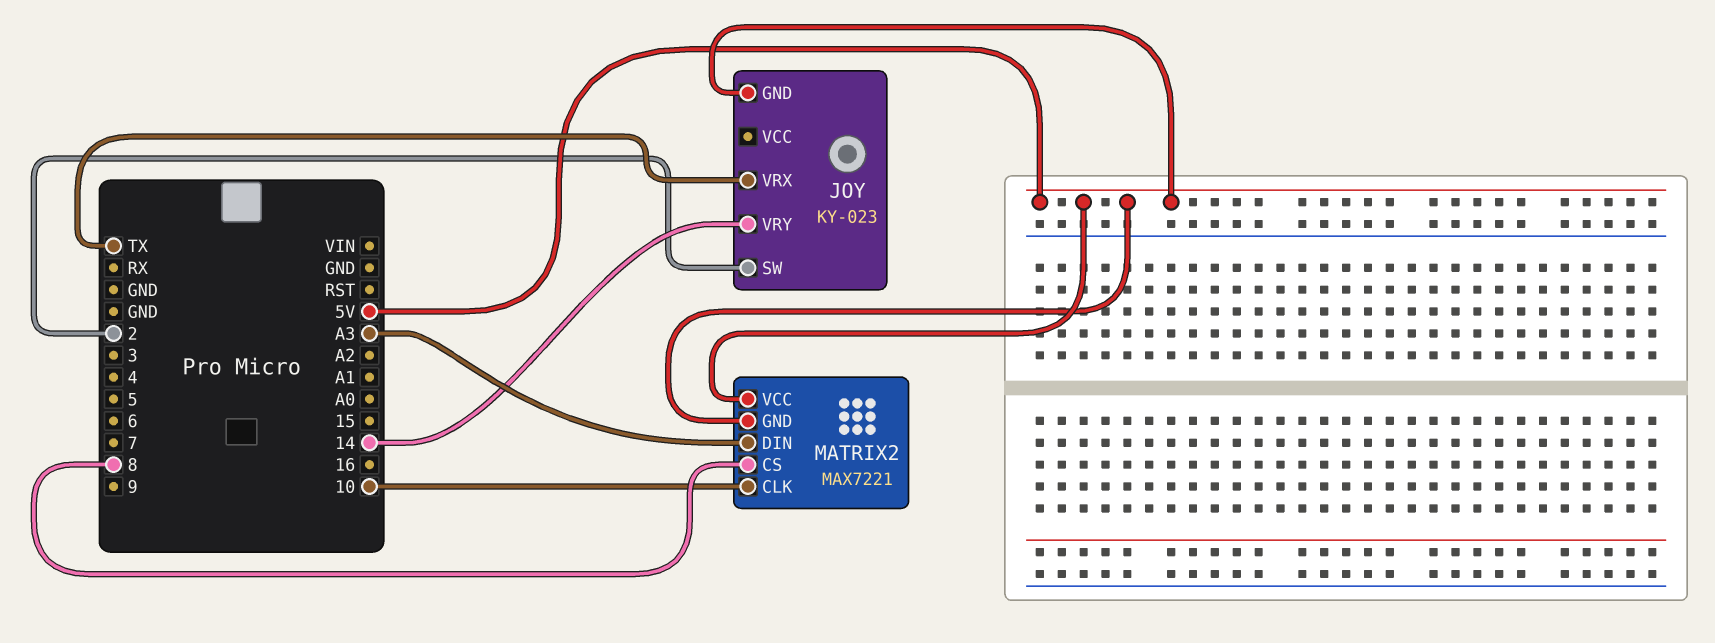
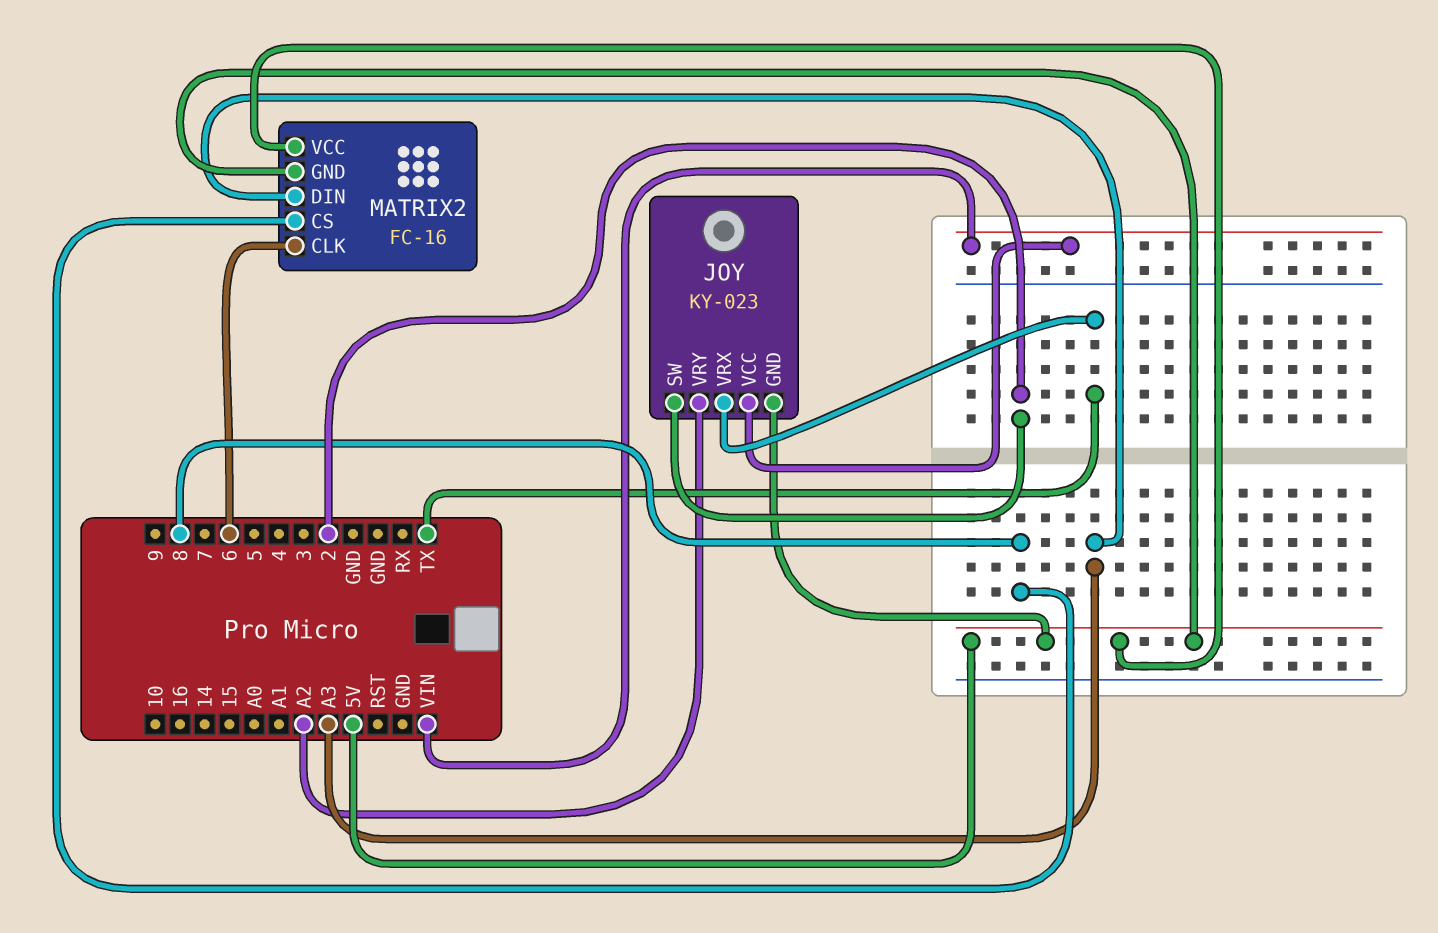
JOY pin VCC: none -> VIN
JOY pin VRY: 14 -> A2
MATRIX2: MAX7221 -> FC-16
MATRIX2 pin CLK: 10 -> 6

